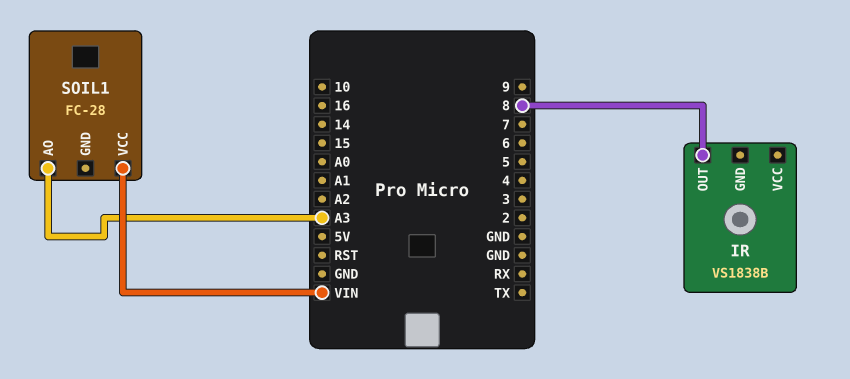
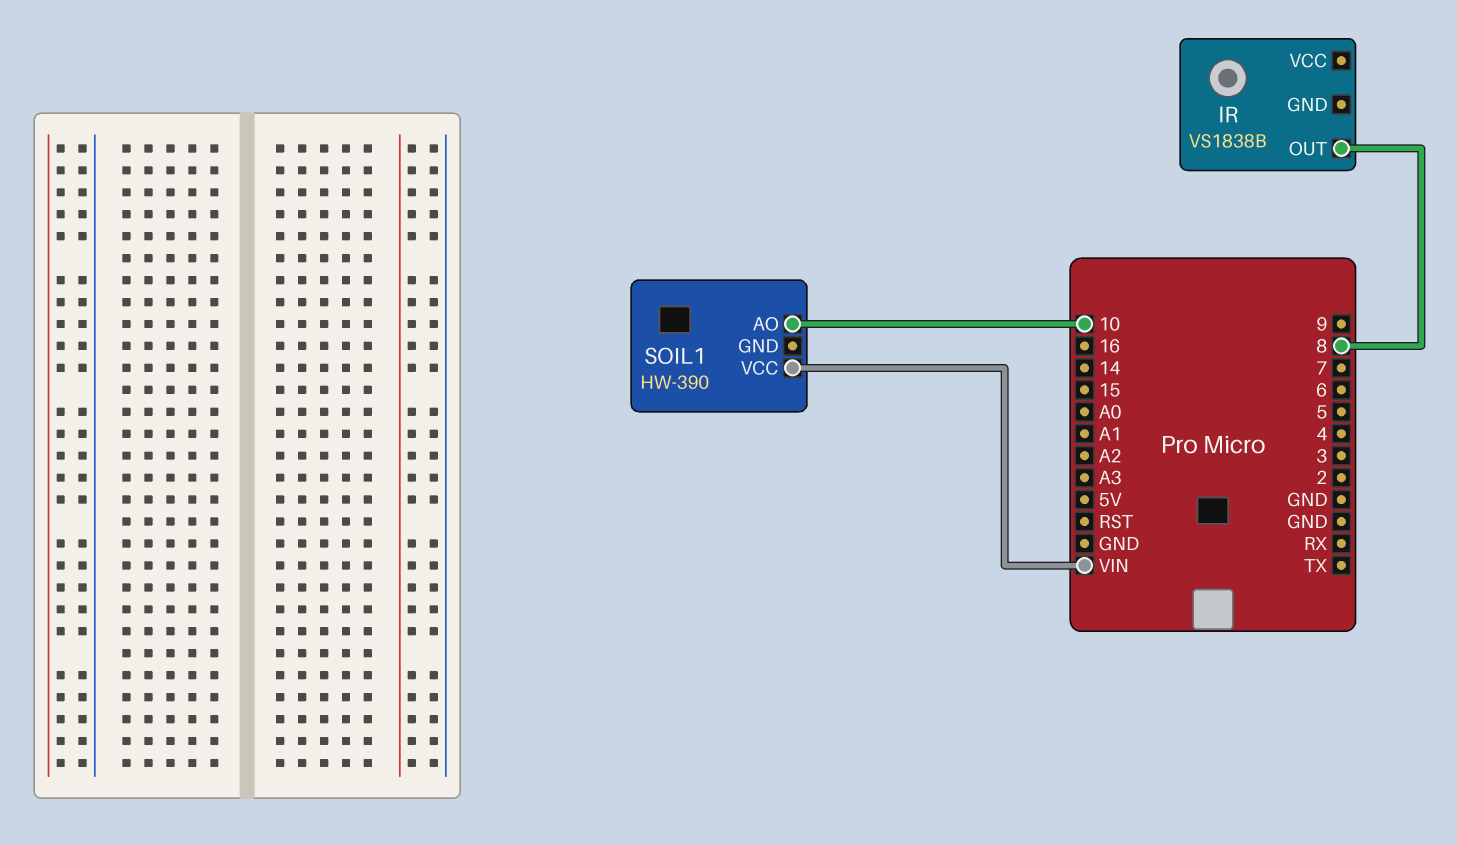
SOIL1: FC-28 -> HW-390
SOIL1 pin AO: A3 -> 10

